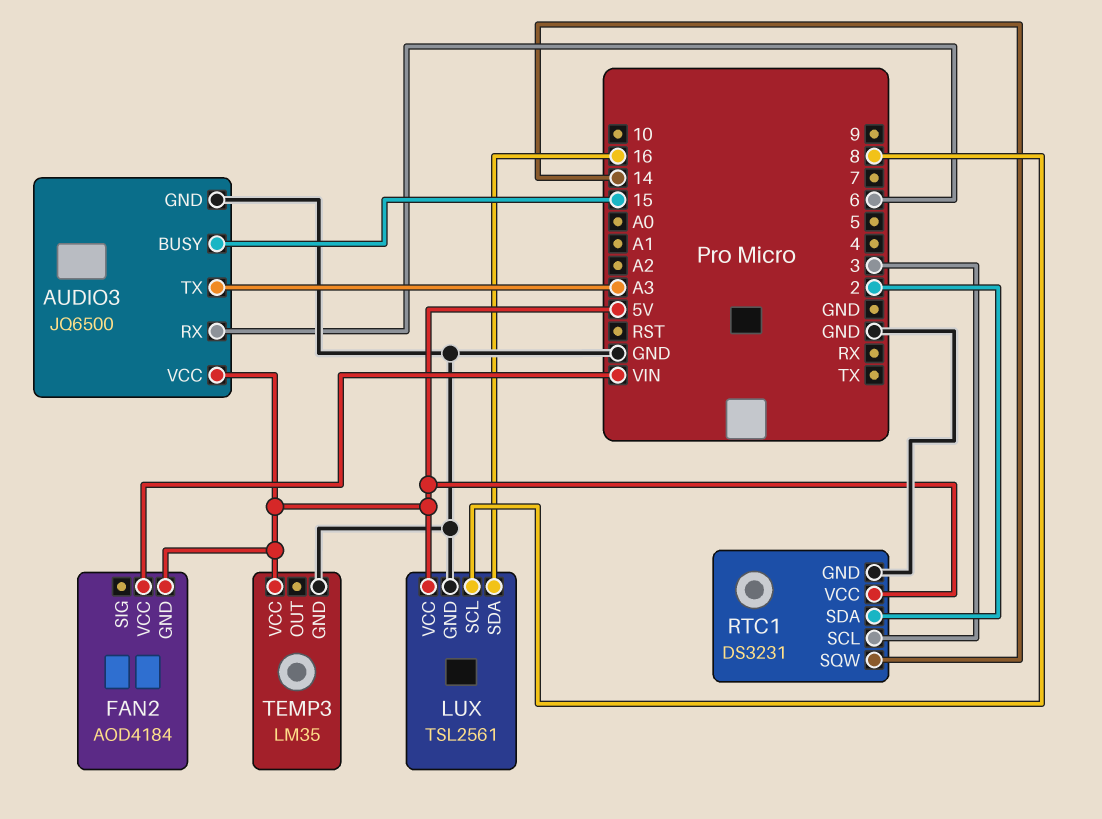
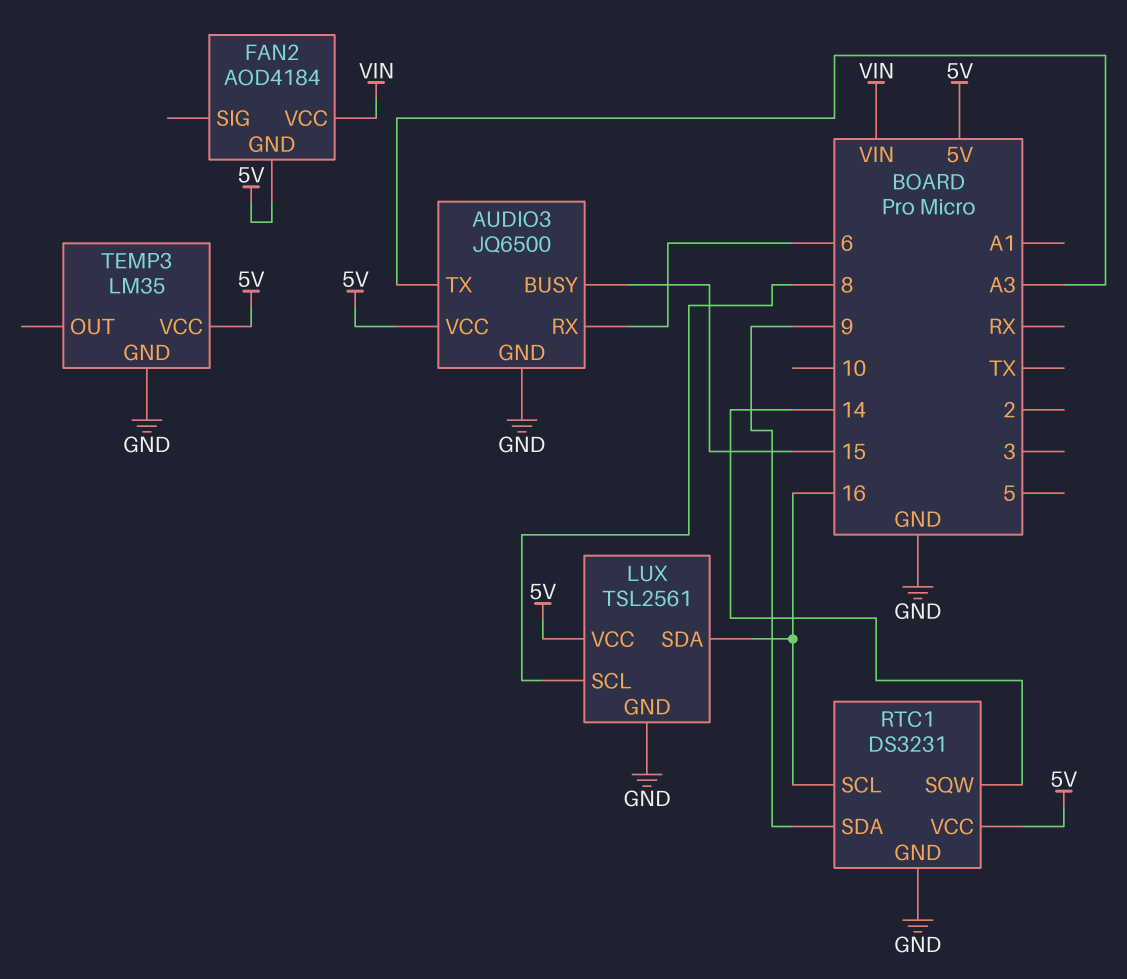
RTC1 pin SCL: 3 -> 16
RTC1 pin SDA: 2 -> 9

